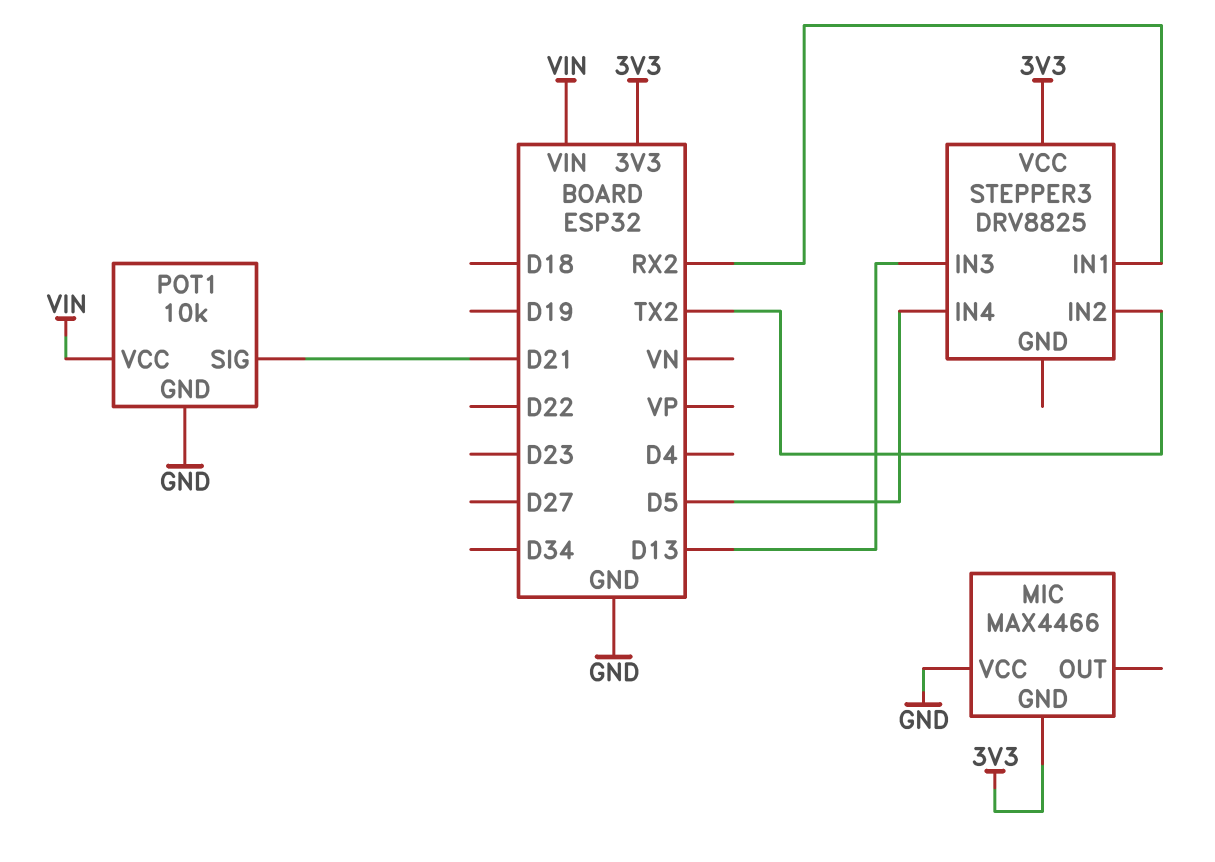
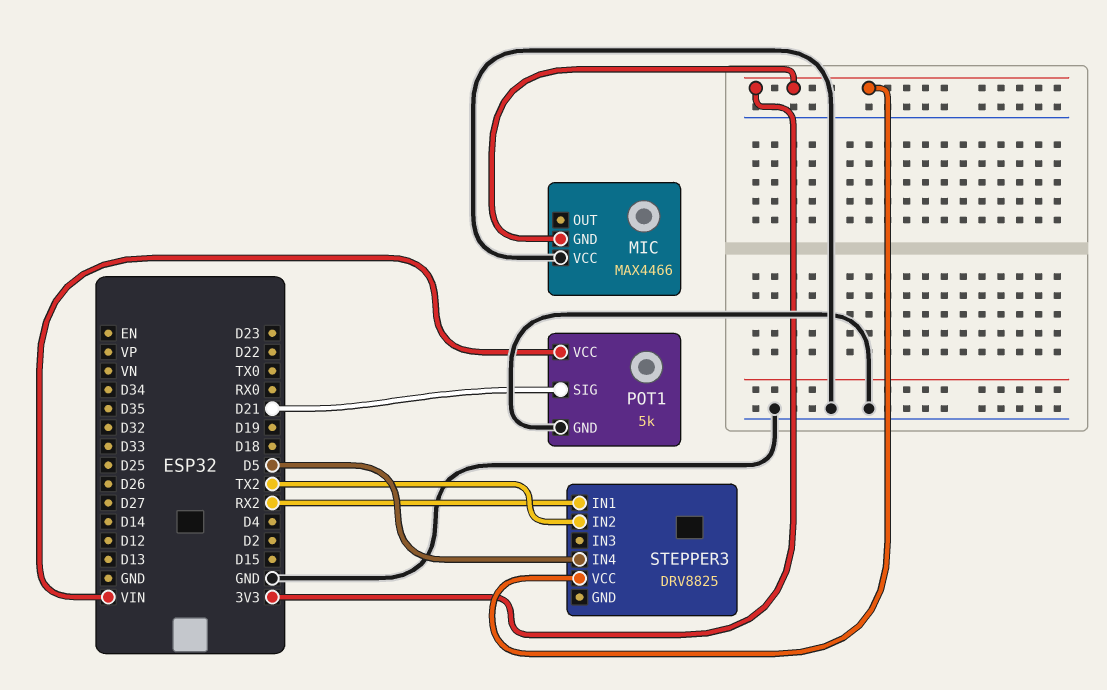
POT1: 10k -> 5k
STEPPER3 pin IN3: D13 -> none

